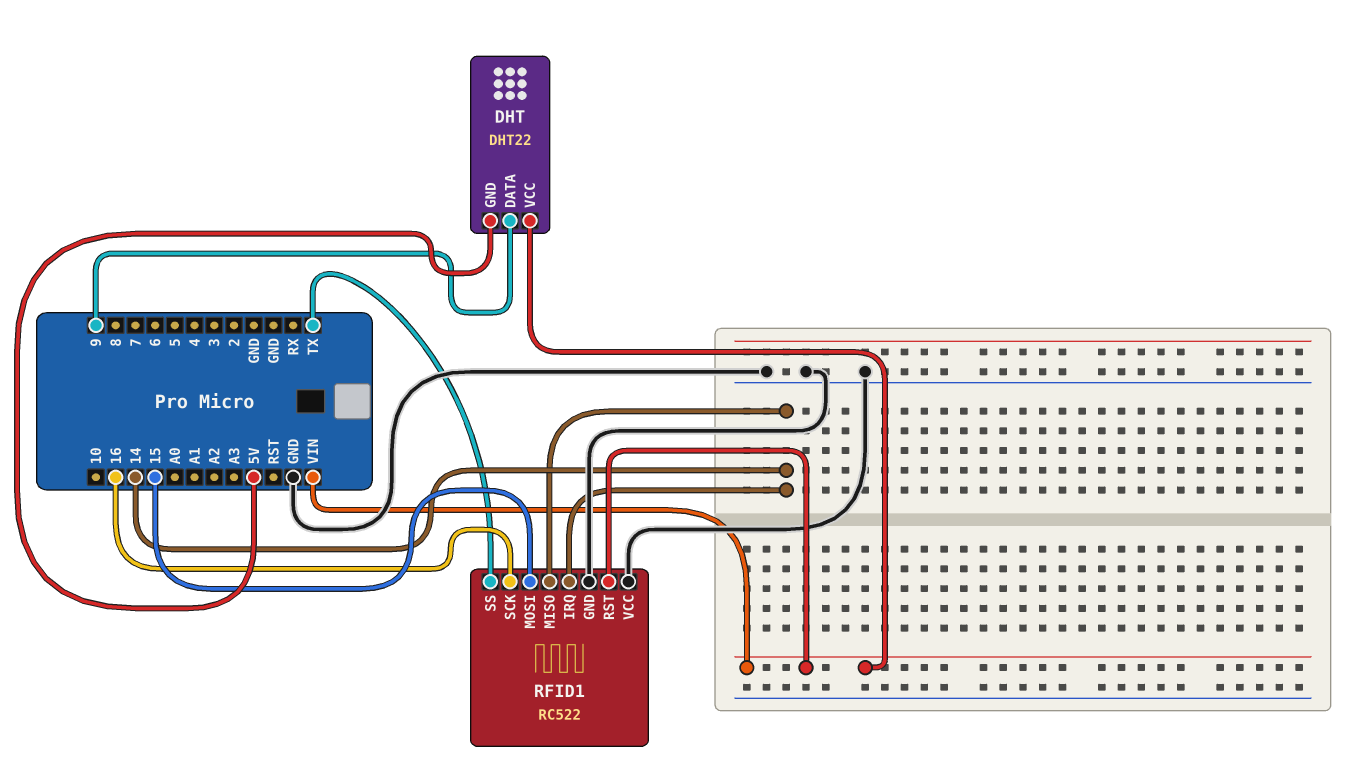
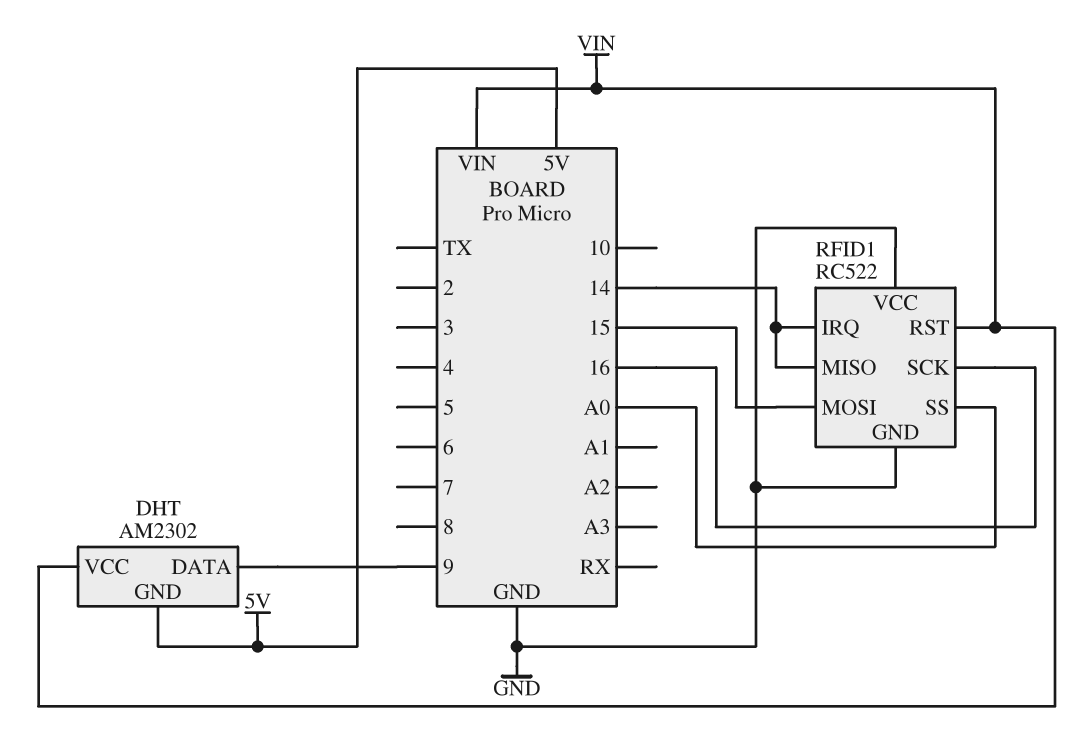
DHT: DHT22 -> AM2302
RFID1 pin SS: TX -> A0

